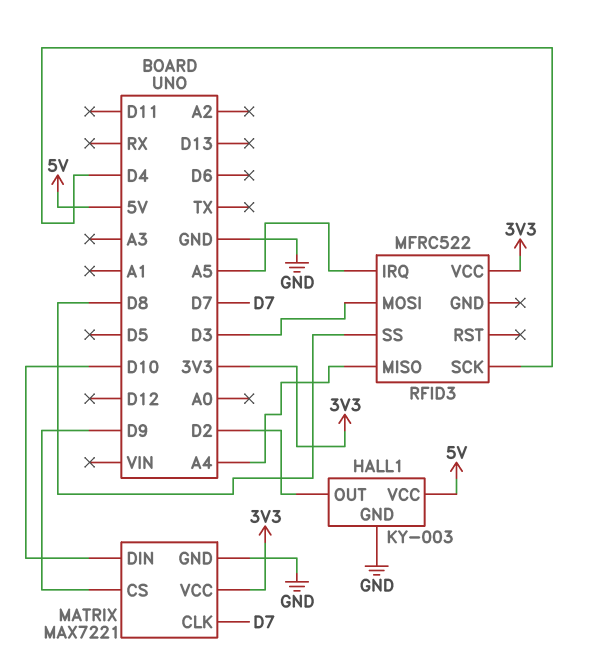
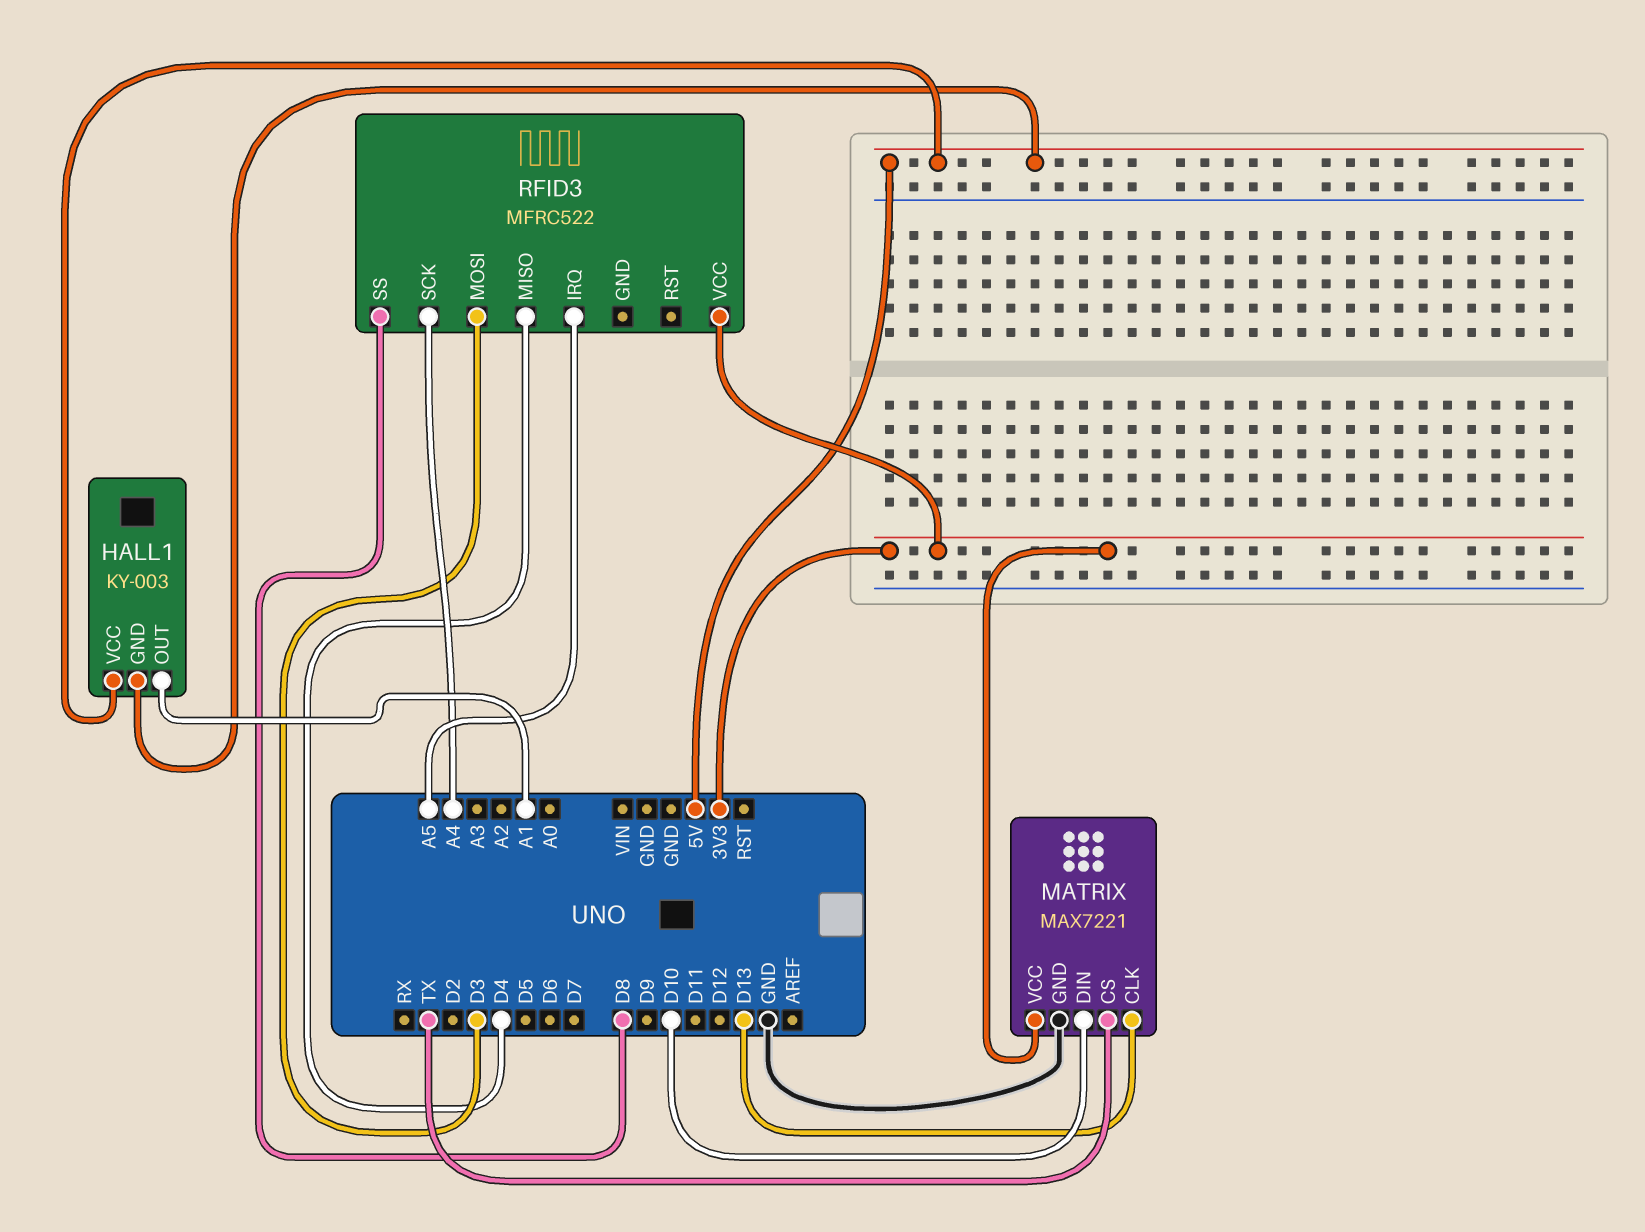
HALL1 pin GND: GND -> 5V
HALL1 pin OUT: D2 -> A1
MATRIX pin CLK: D7 -> D13
MATRIX pin CS: D9 -> TX
RFID3 pin MISO: A4 -> D4
RFID3 pin SCK: D4 -> A4

